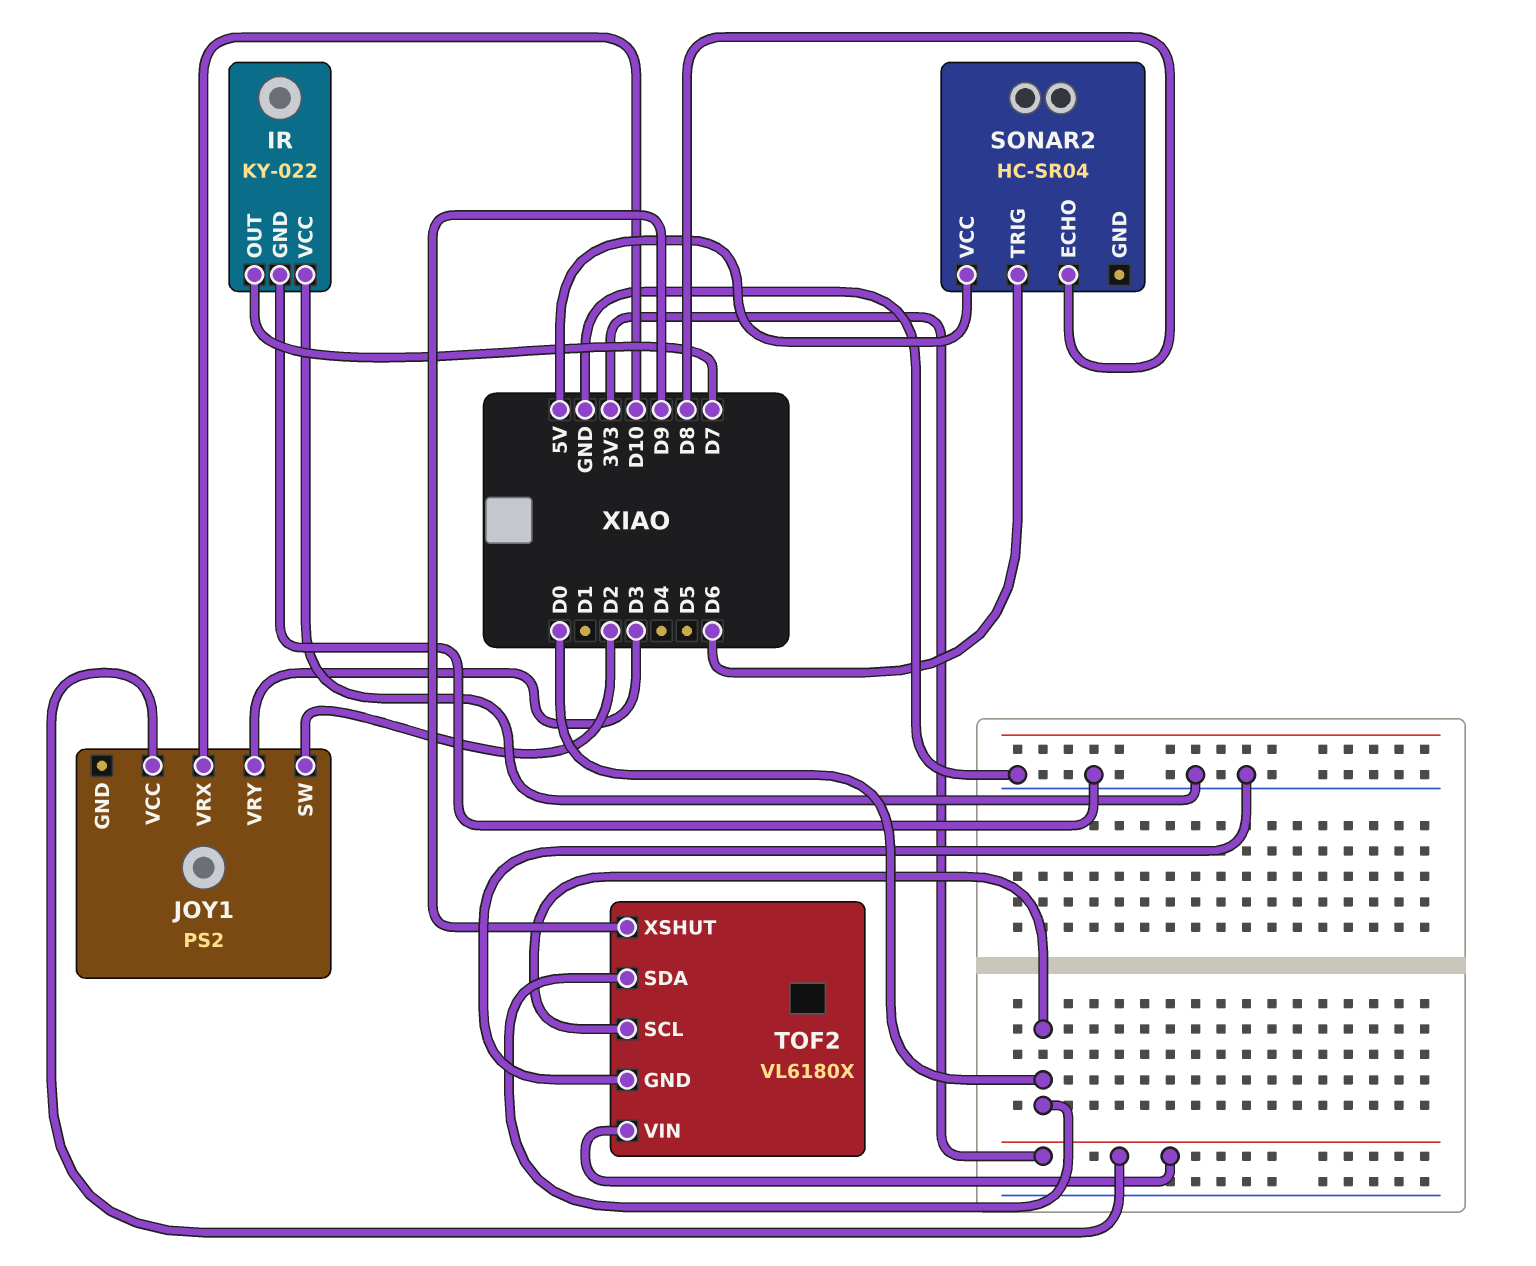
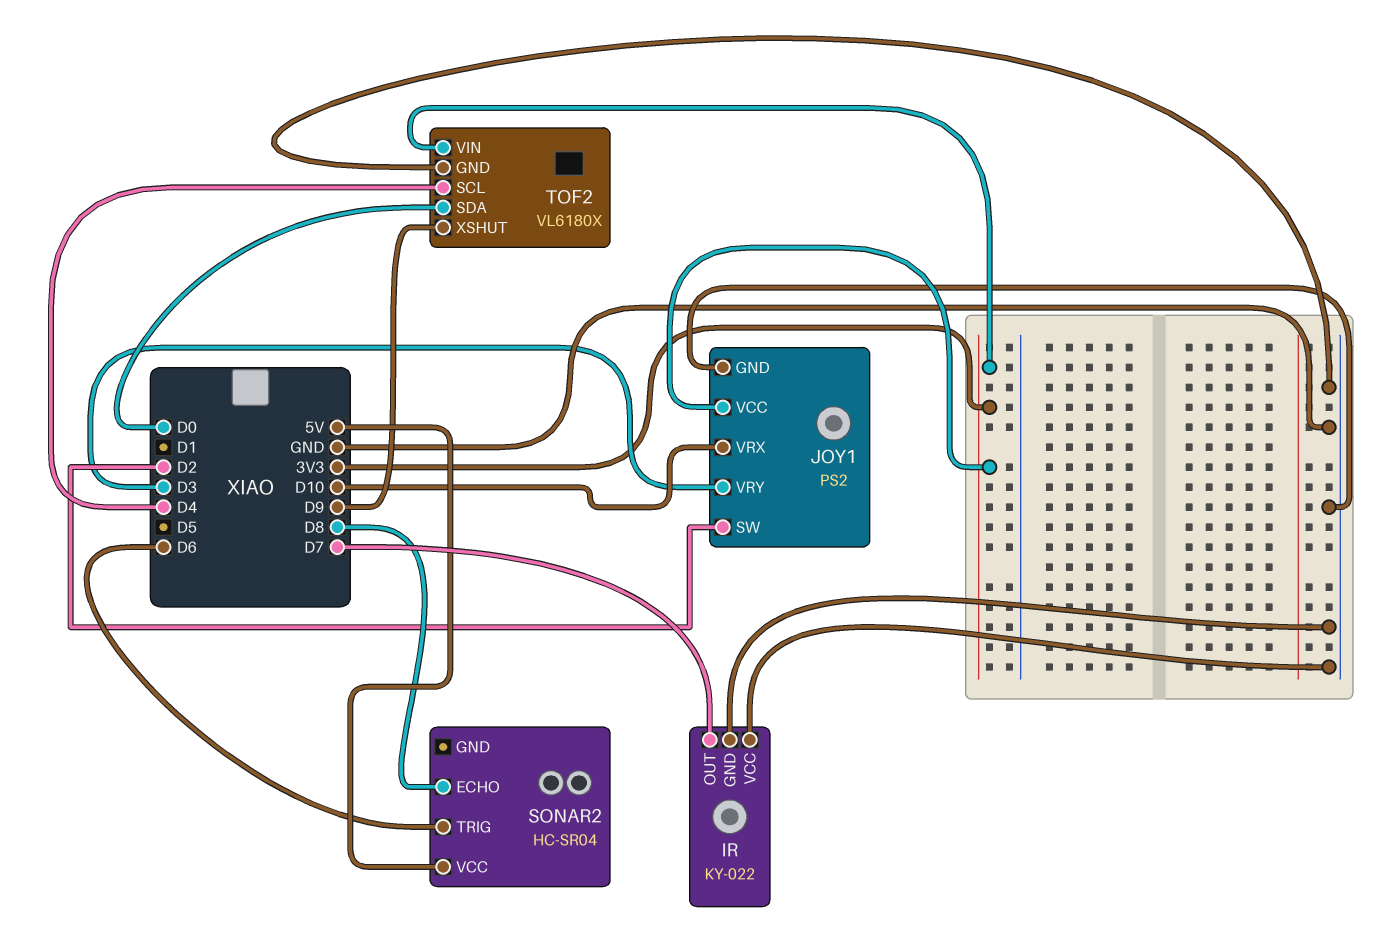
JOY1 pin GND: none -> GND
TOF2 pin SCL: D0 -> D4

